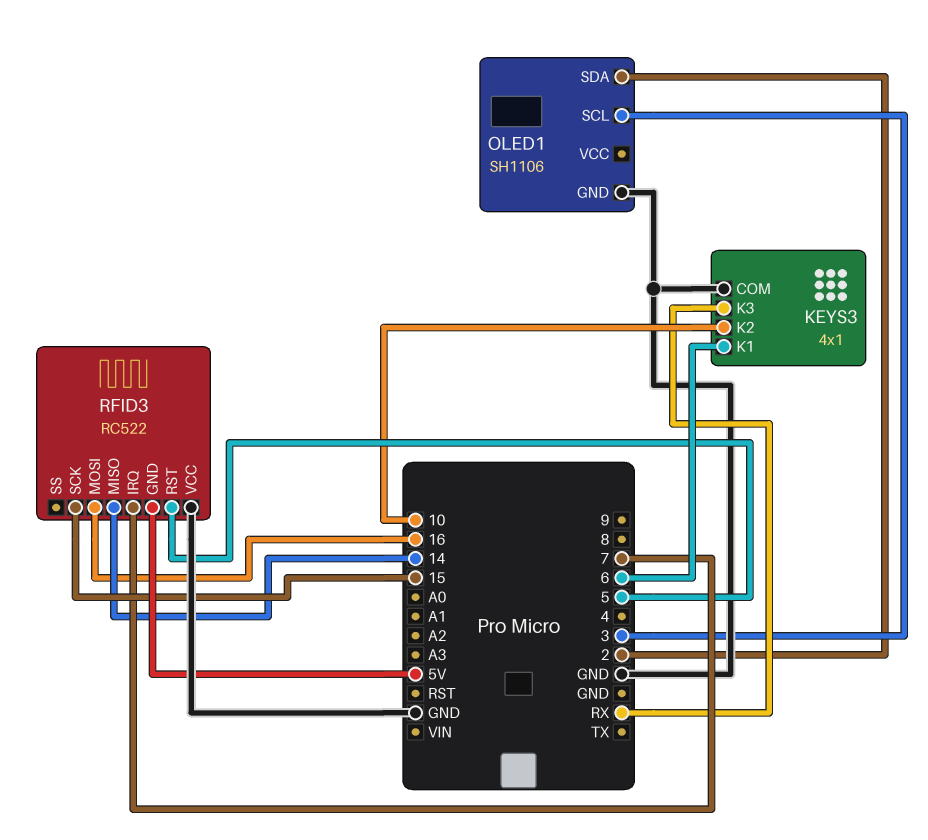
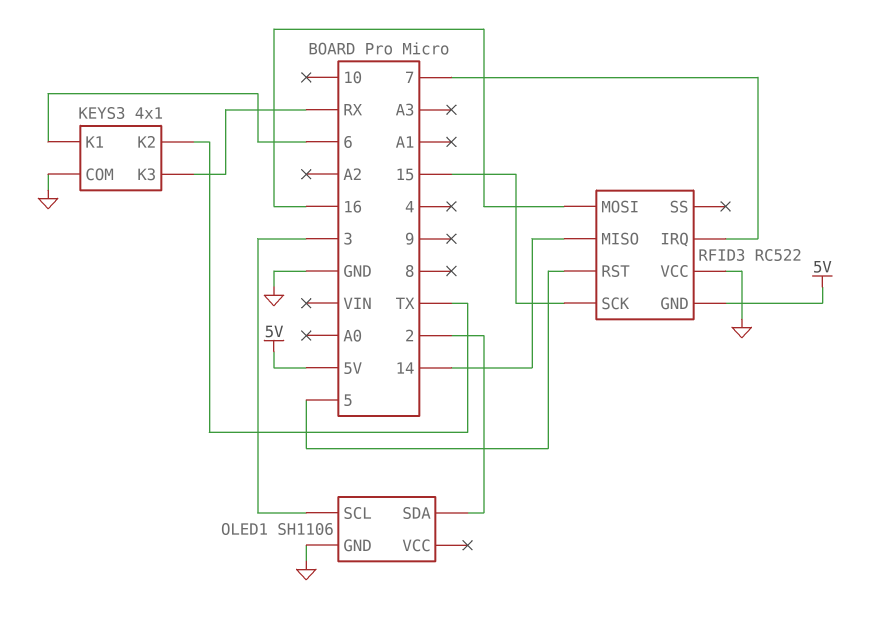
KEYS3 pin K2: 10 -> TX

